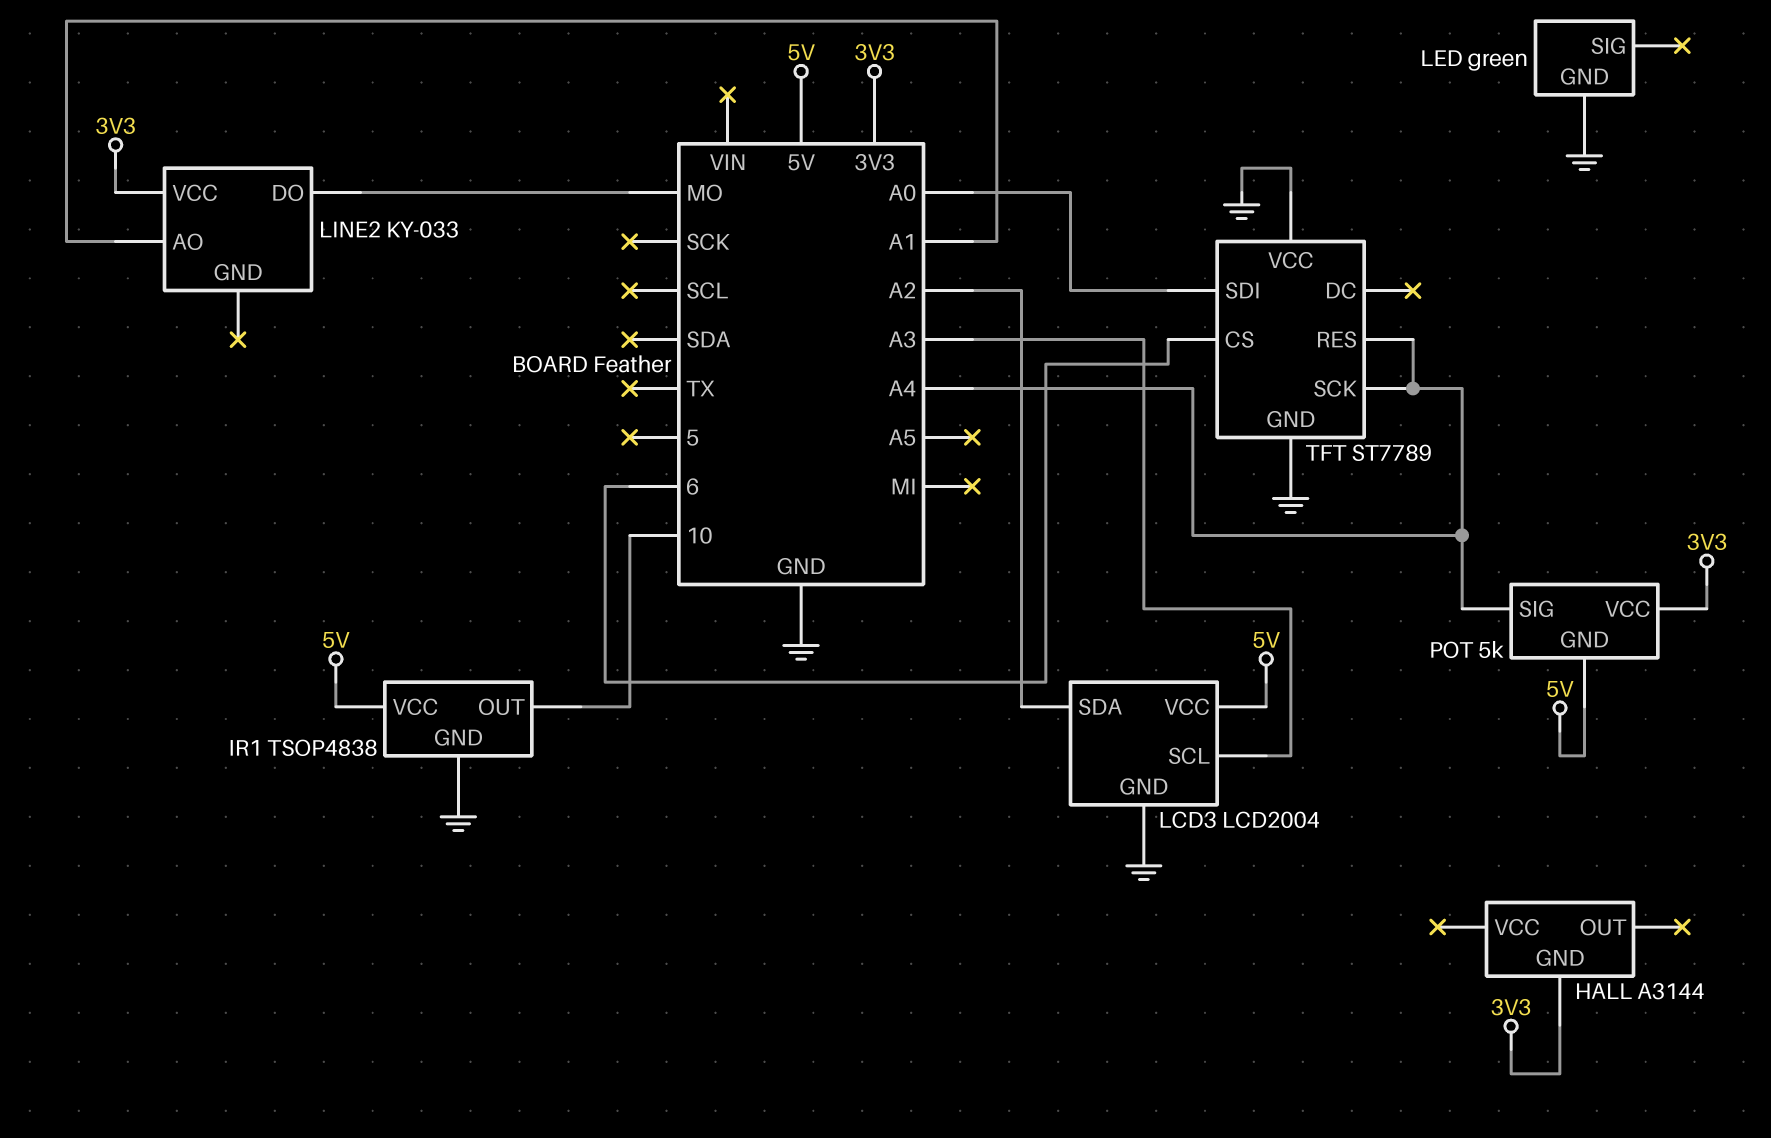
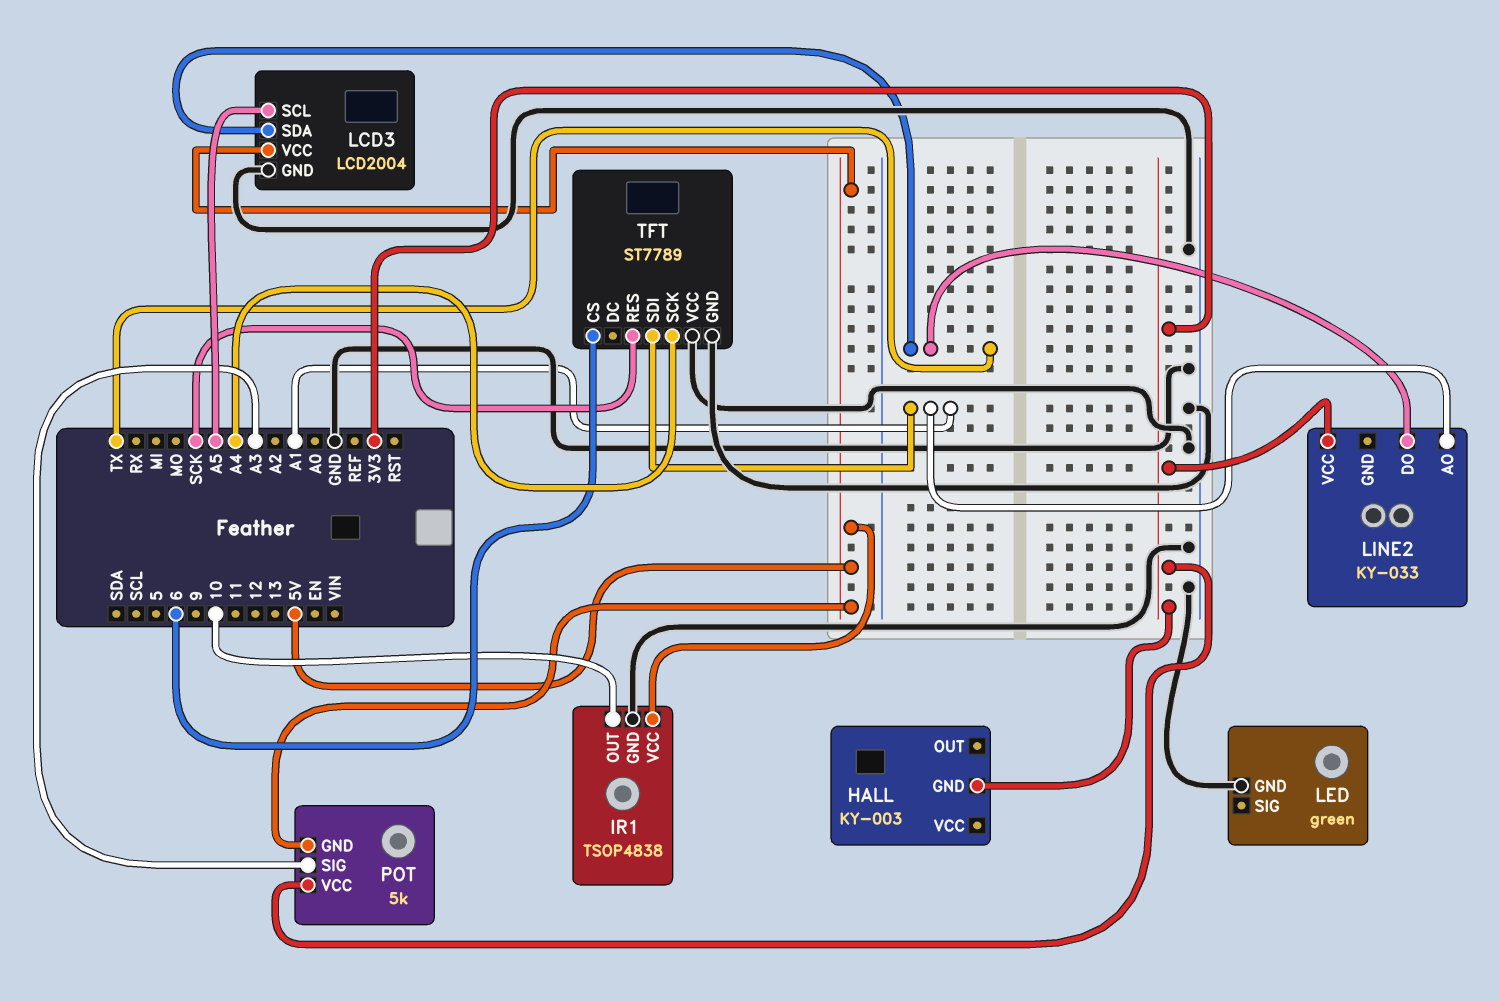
HALL: A3144 -> KY-003
LCD3 pin SCL: A3 -> A5
LCD3 pin SDA: A2 -> TX
LINE2 pin DO: MO -> TX
POT pin SIG: A4 -> A3
TFT pin RES: A4 -> SCK
TFT pin SDI: A0 -> A1

